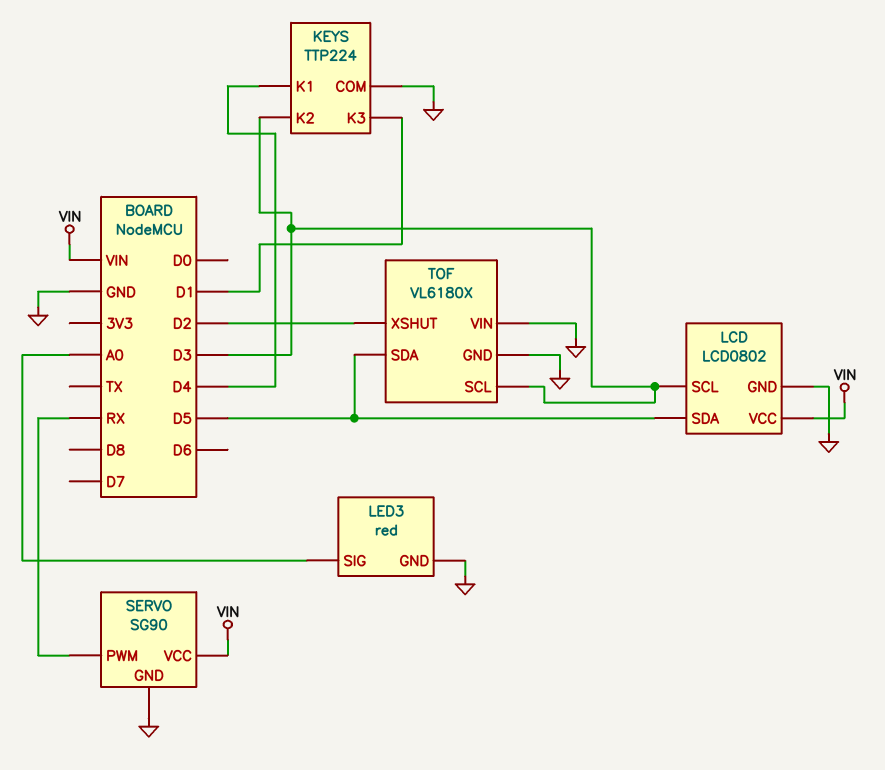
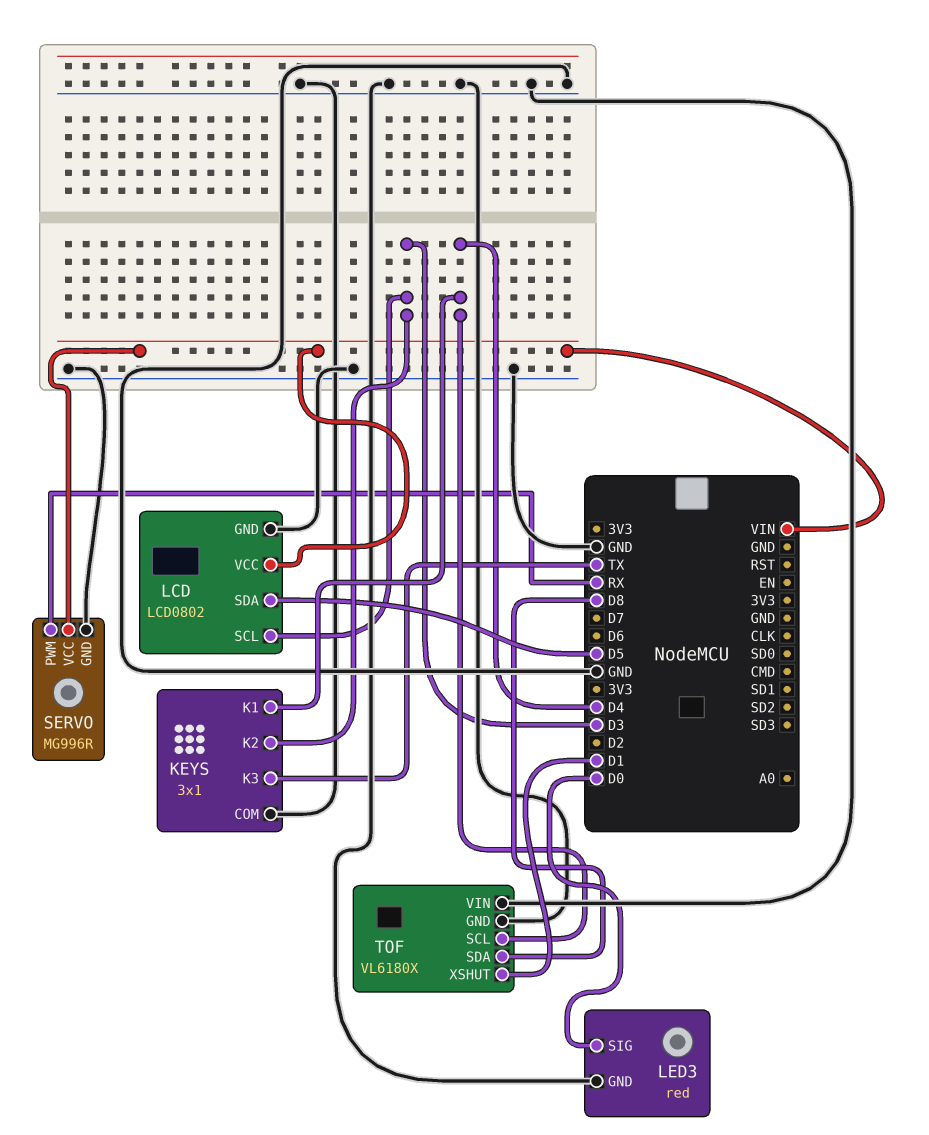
KEYS: TTP224 -> 3x1
KEYS pin K3: D1 -> TX
LED3 pin SIG: A0 -> D0
SERVO: SG90 -> MG996R
TOF pin SCL: D3 -> D4
TOF pin SDA: D5 -> D8
TOF pin XSHUT: D2 -> D1

